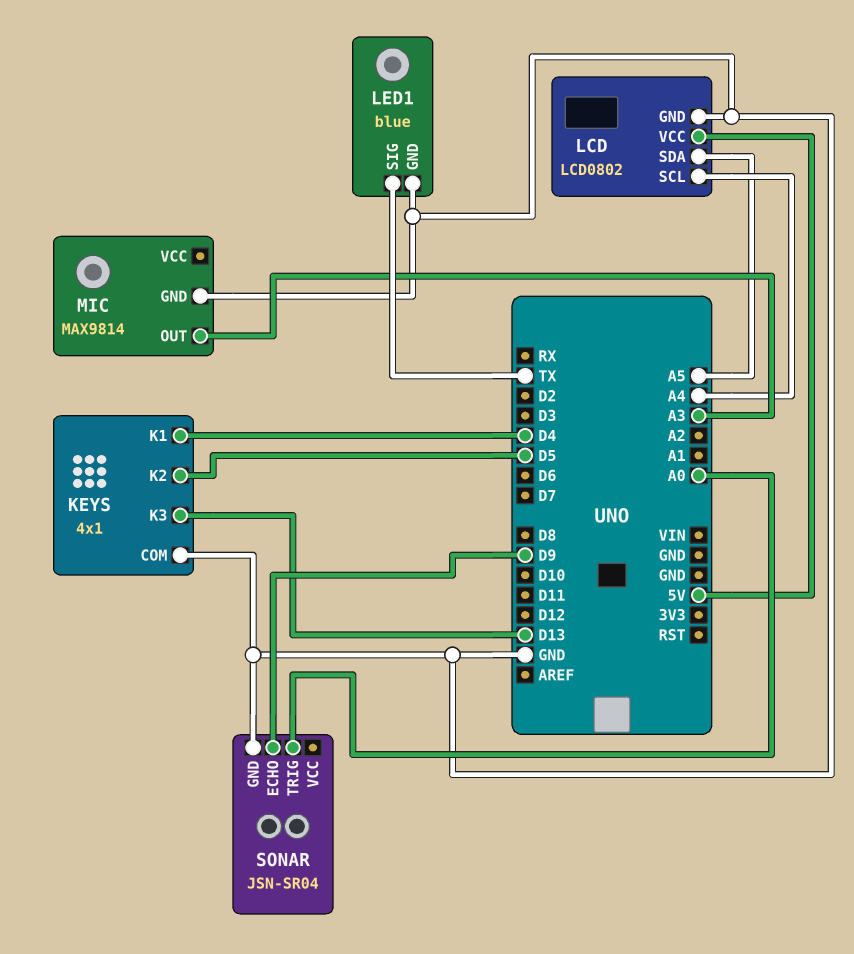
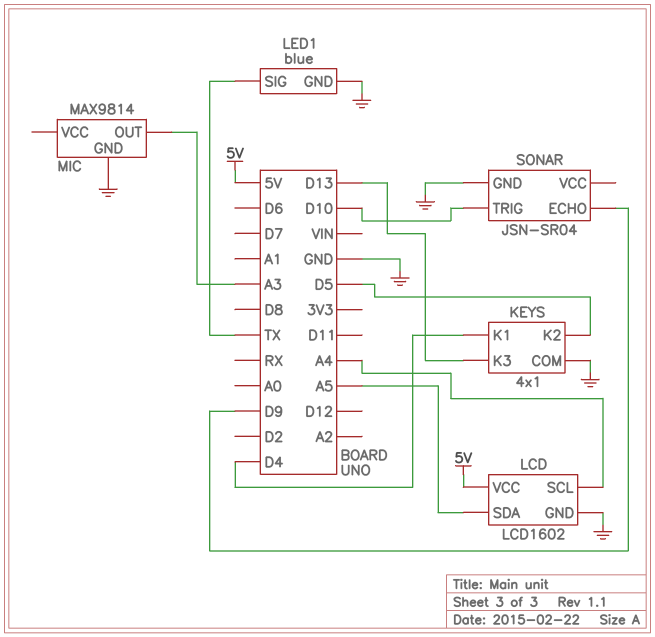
LCD: LCD0802 -> LCD1602
SONAR pin TRIG: A0 -> D10

